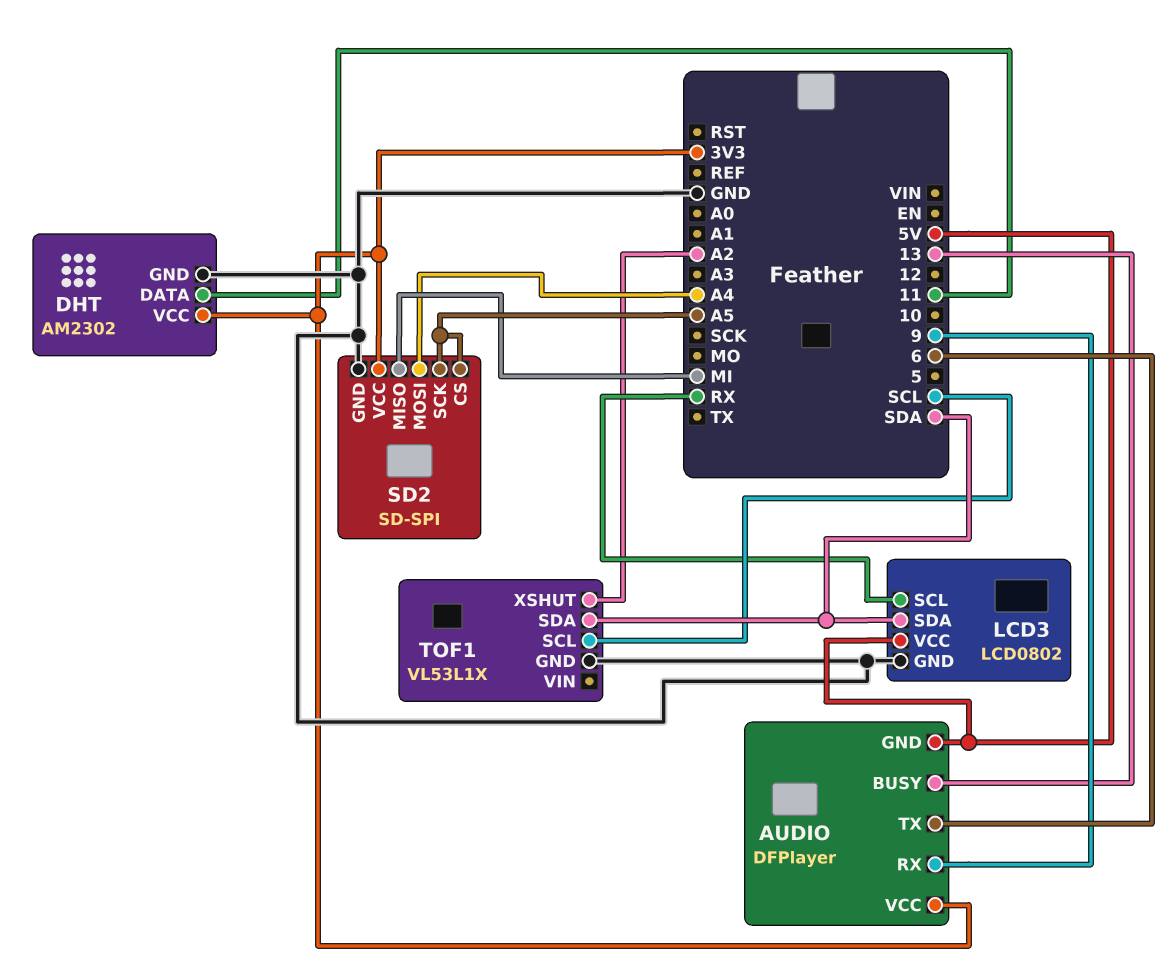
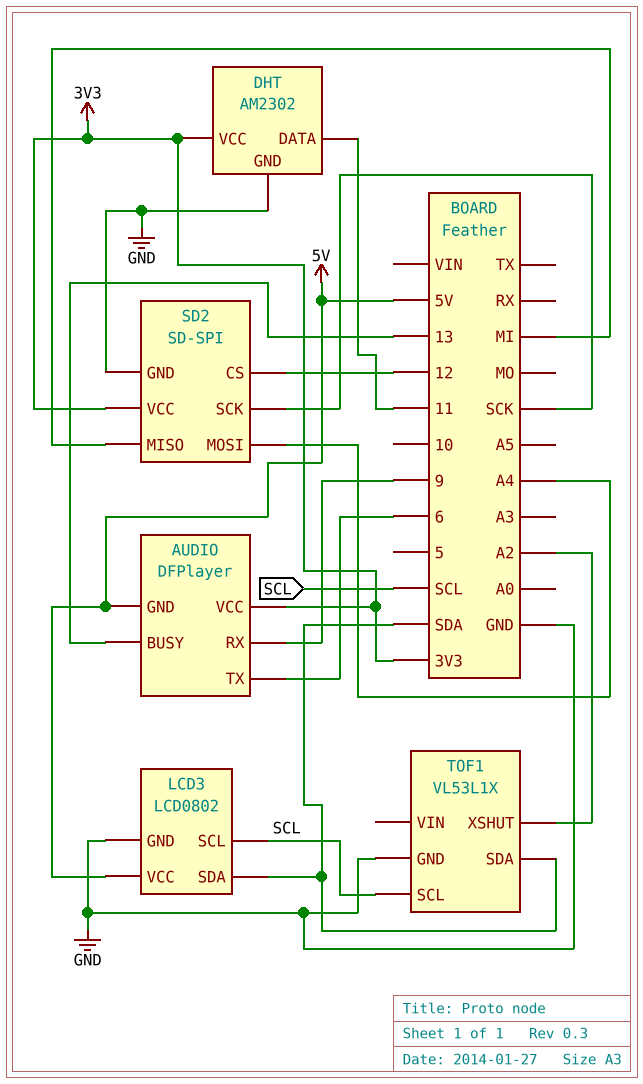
LCD3 pin SCL: RX -> SCL
SD2 pin CS: A5 -> 12
SD2 pin SCK: A5 -> SCK

